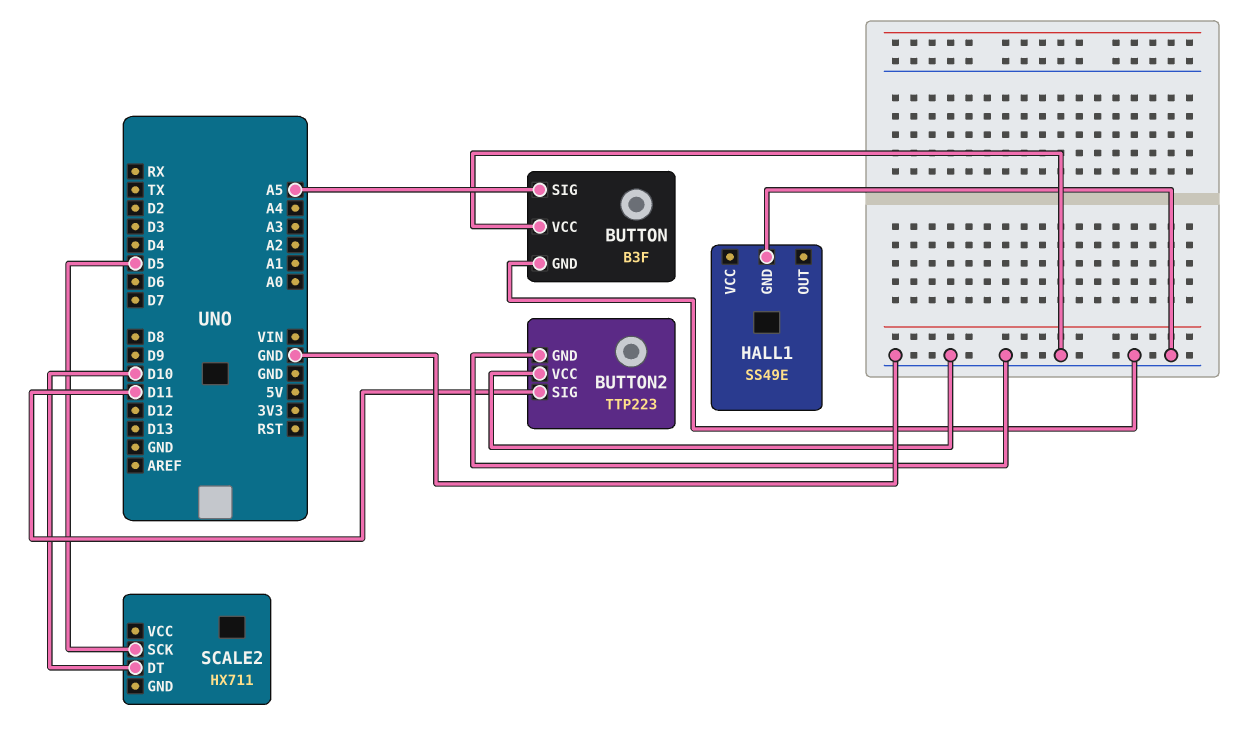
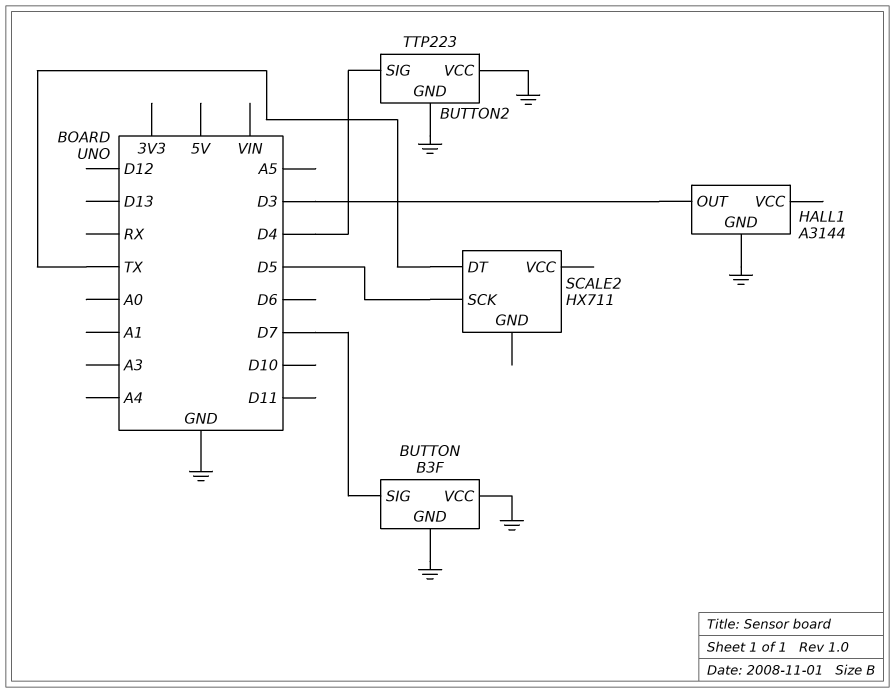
BUTTON pin SIG: A5 -> D7
BUTTON2 pin SIG: D11 -> D4
HALL1: SS49E -> A3144
HALL1 pin OUT: none -> D3
SCALE2 pin DT: D10 -> TX

